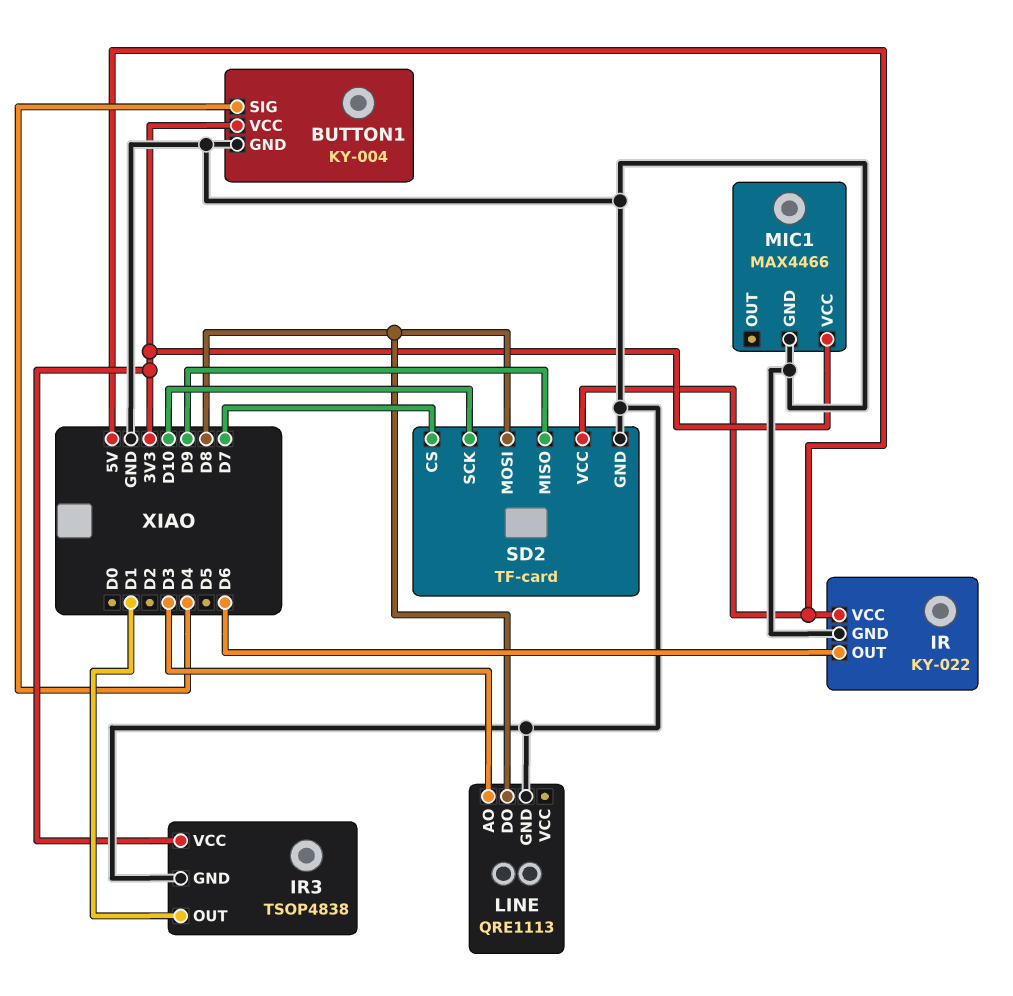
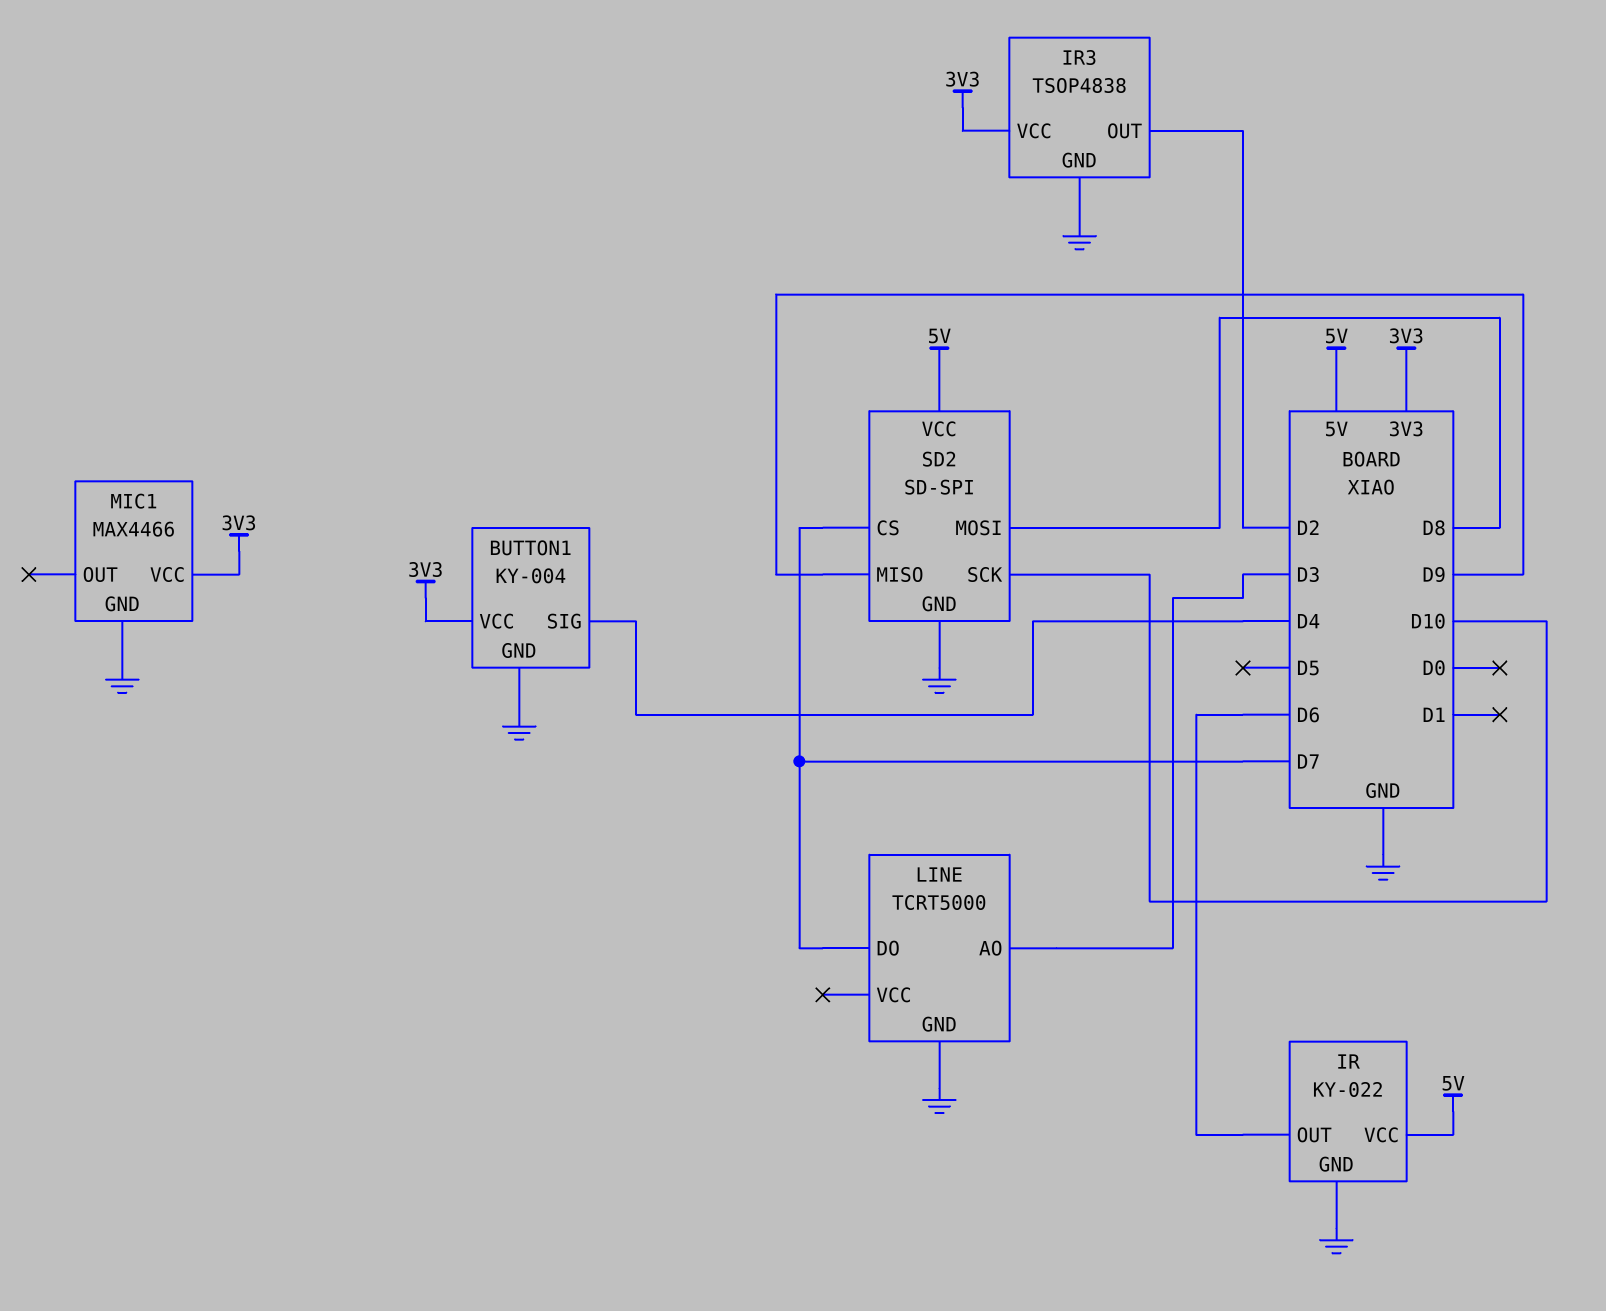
IR3 pin OUT: D1 -> D2
LINE: QRE1113 -> TCRT5000
LINE pin DO: D8 -> D7
SD2: TF-card -> SD-SPI

